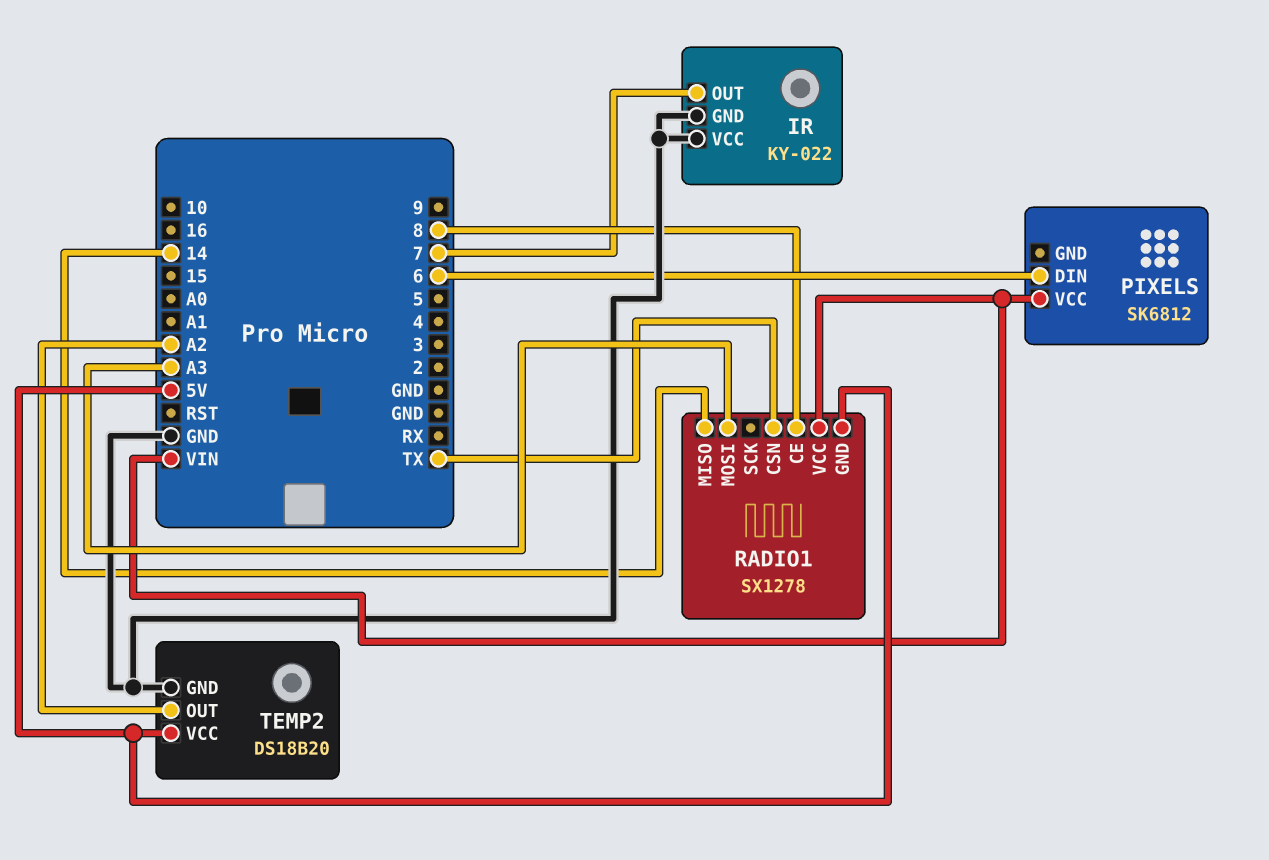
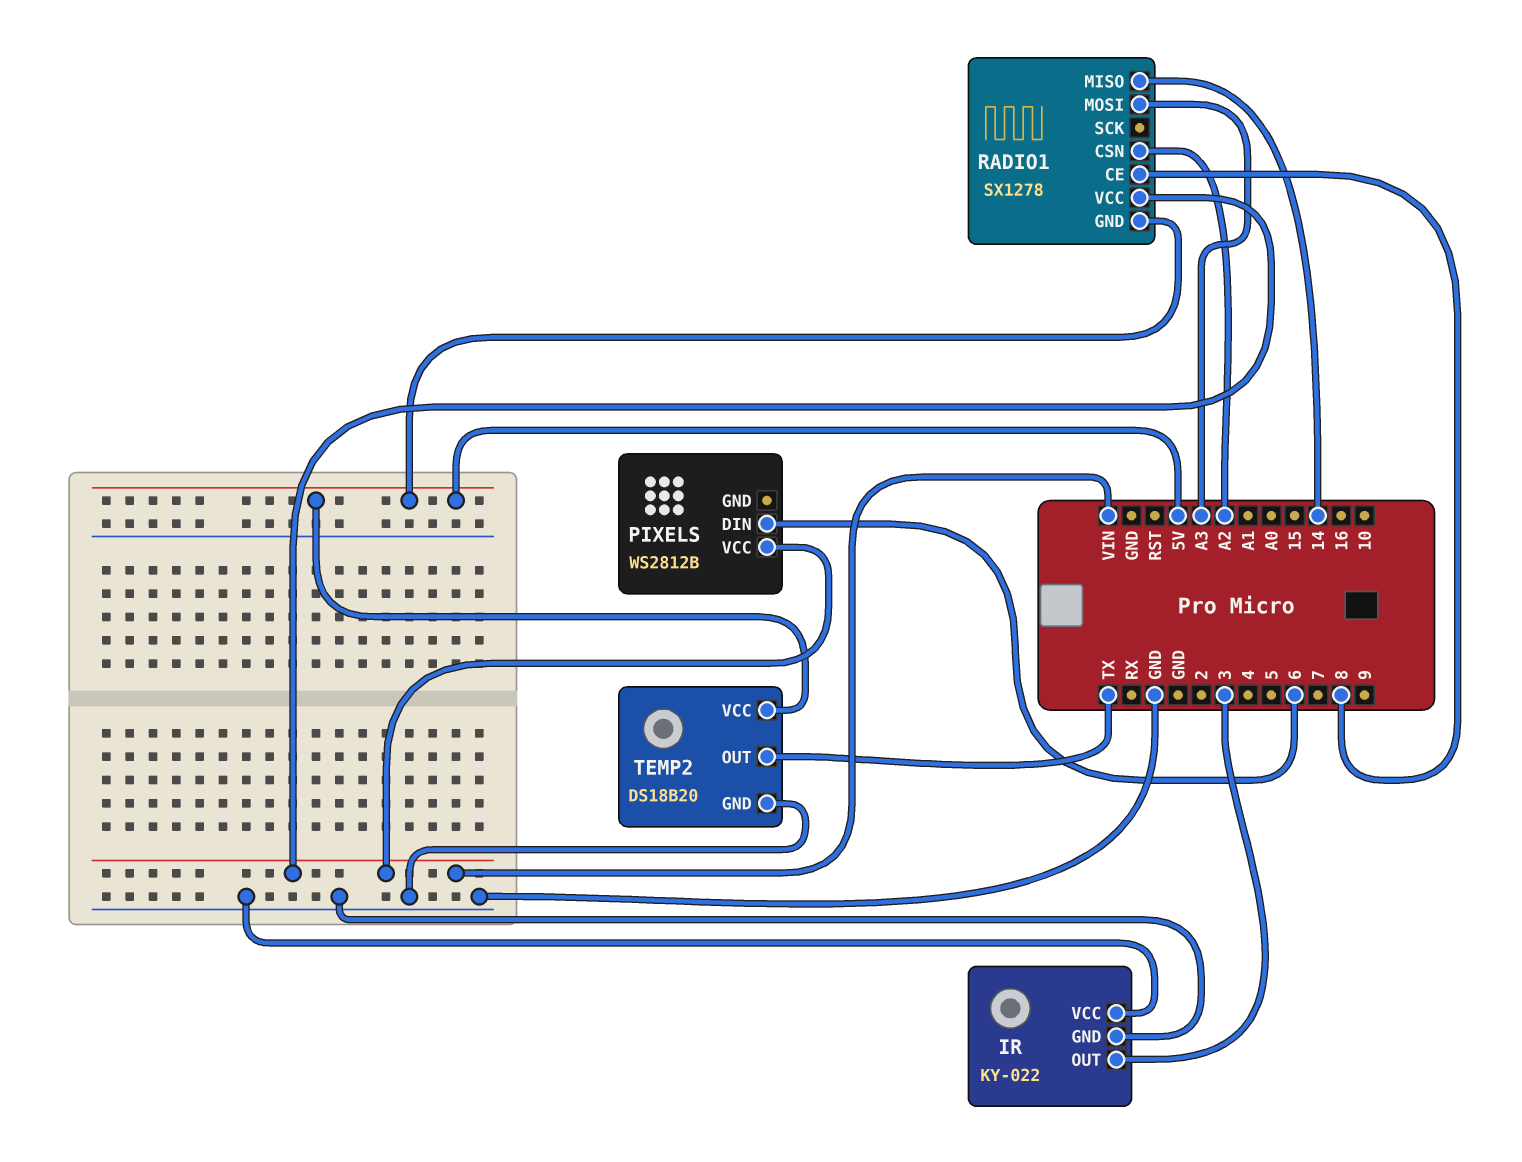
IR pin OUT: 7 -> 3
PIXELS: SK6812 -> WS2812B
RADIO1 pin CSN: TX -> A2
TEMP2 pin OUT: A2 -> TX

